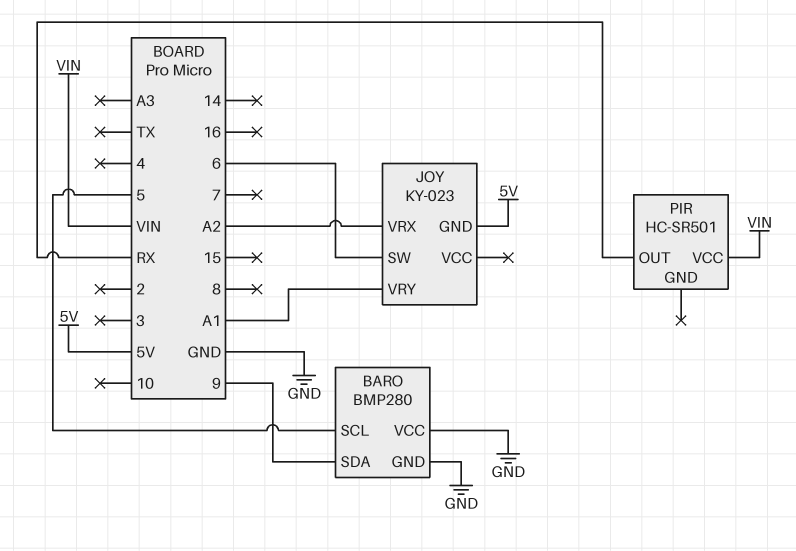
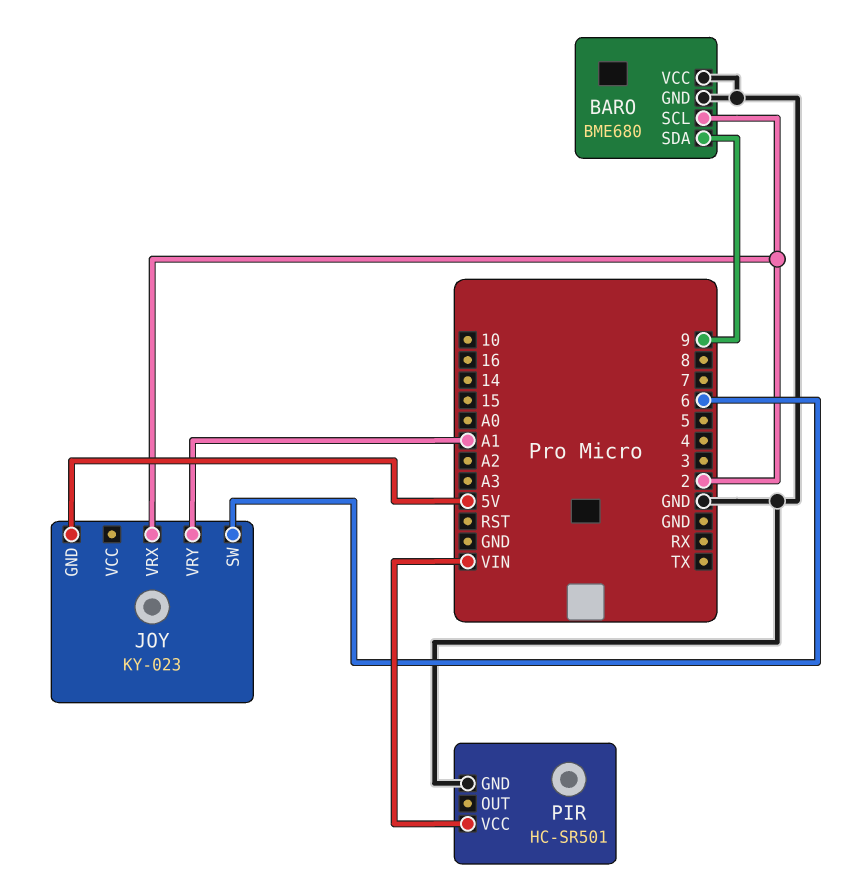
BARO: BMP280 -> BME680
BARO pin SCL: 5 -> 2
JOY pin VRX: A2 -> 2
PIR pin GND: none -> GND
PIR pin OUT: RX -> none

